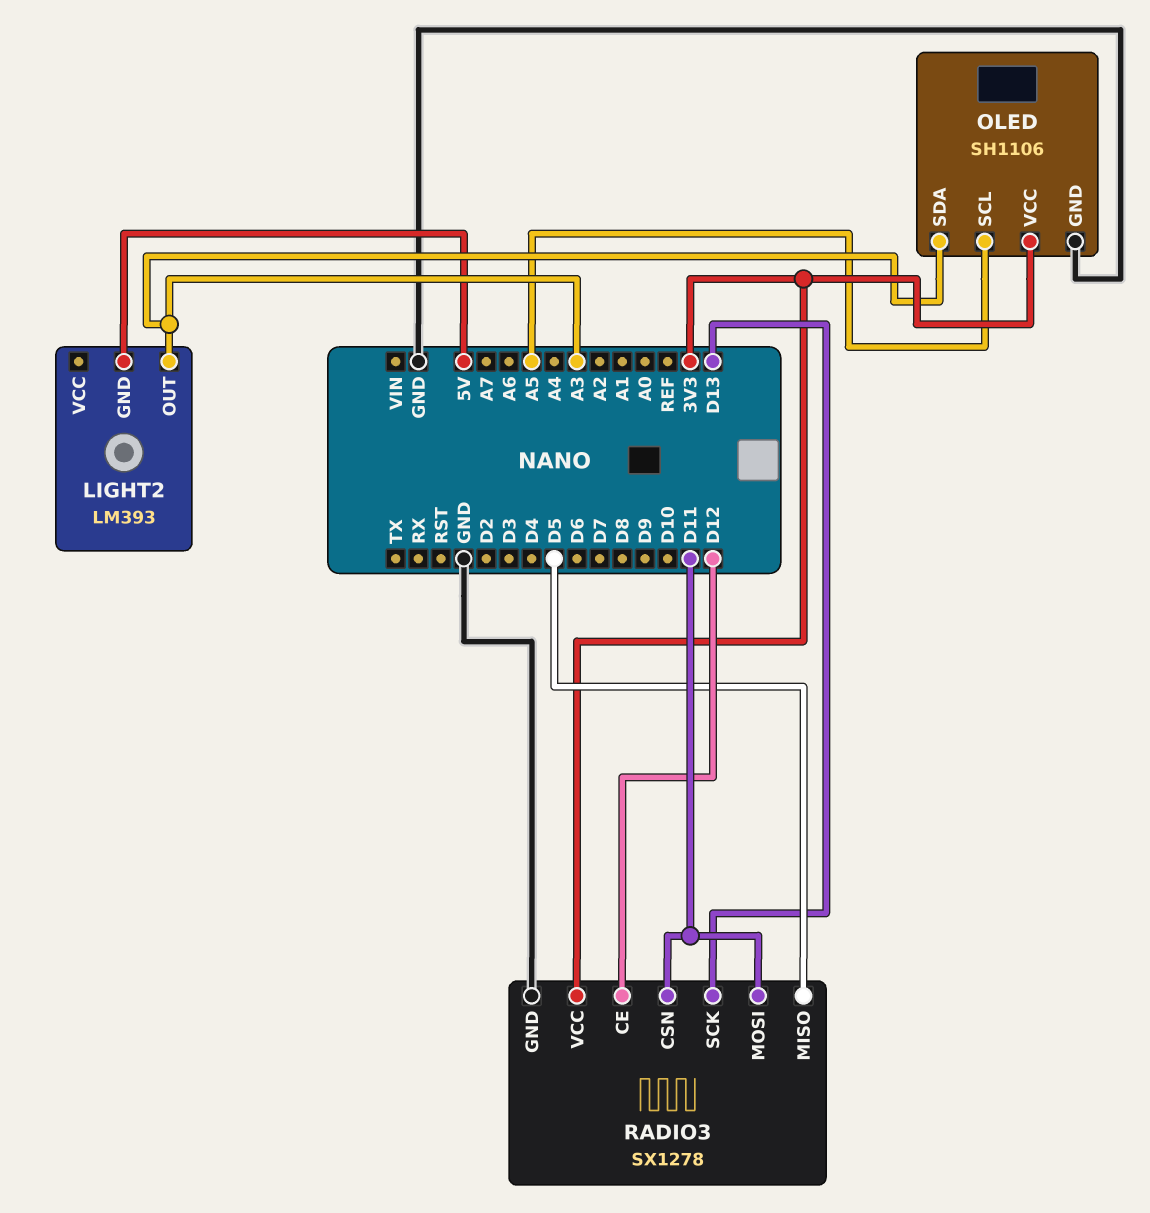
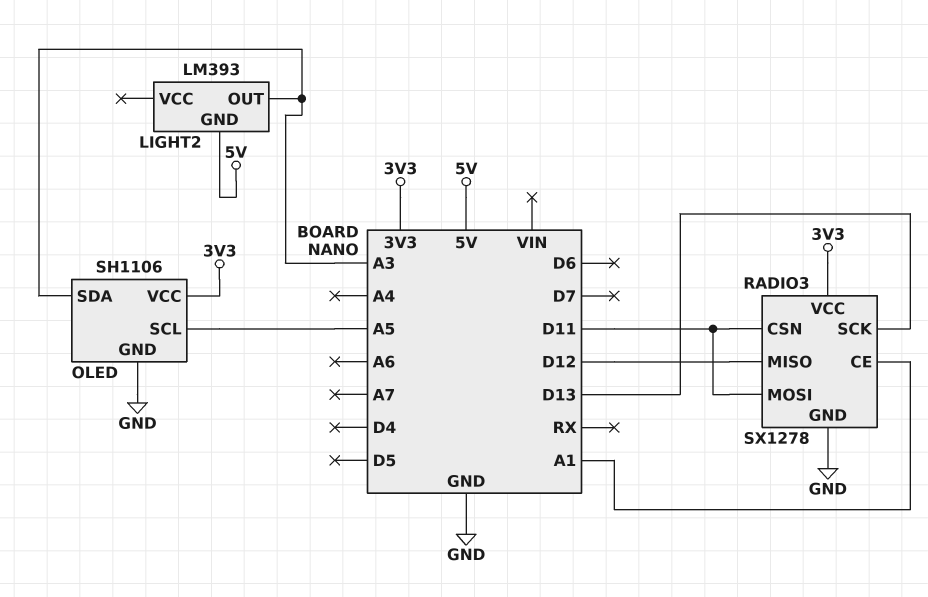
RADIO3 pin CE: D12 -> A1
RADIO3 pin MISO: D5 -> D12

